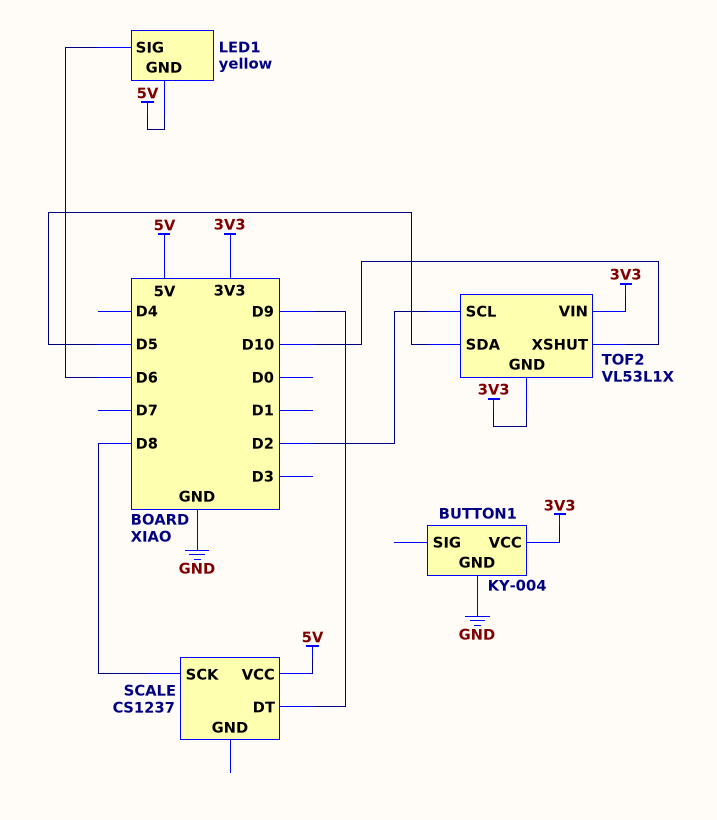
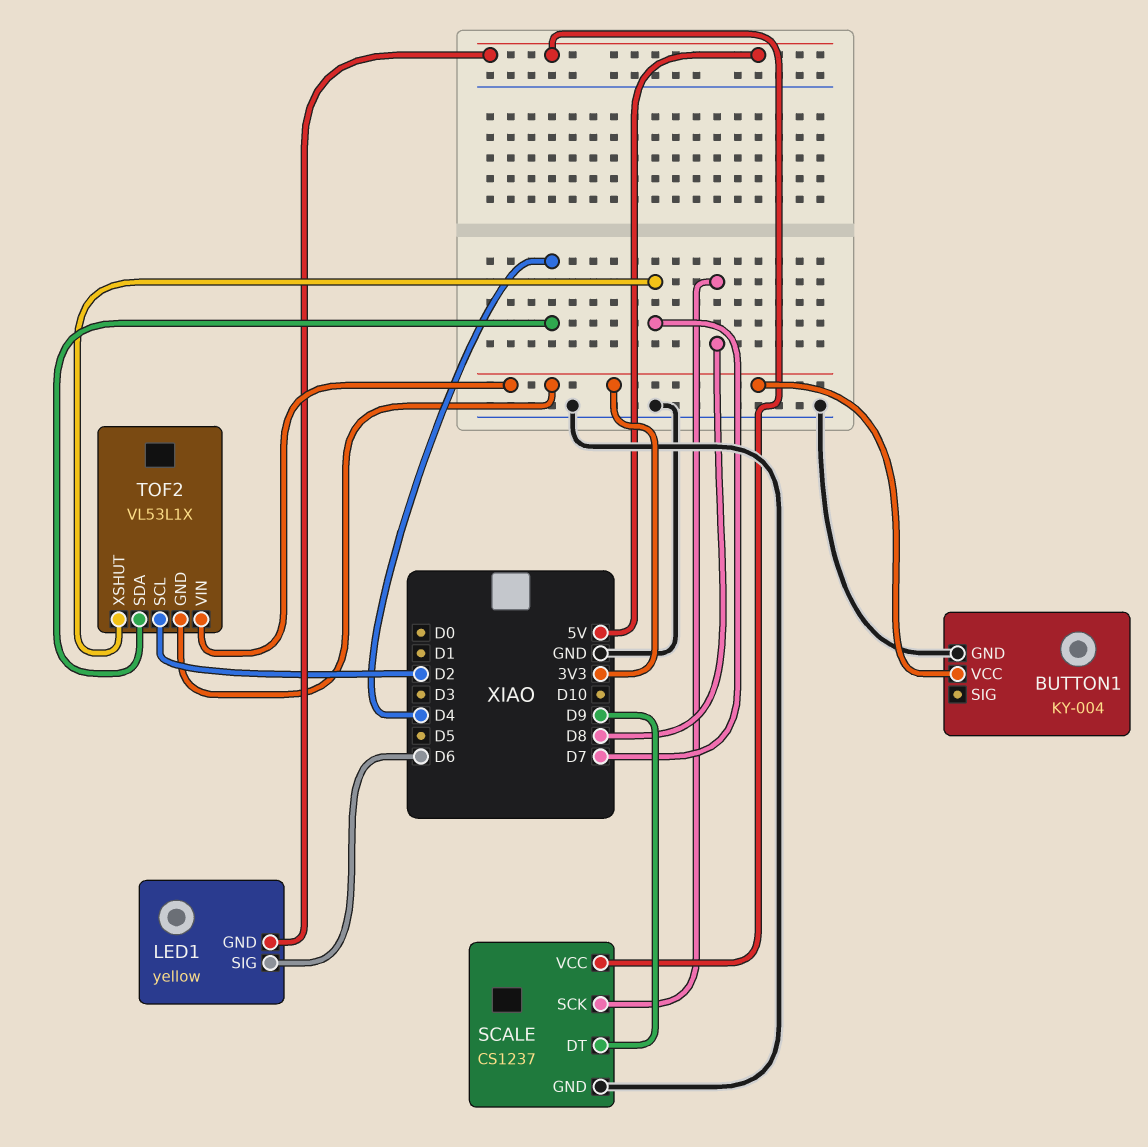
SCALE pin GND: none -> GND
TOF2 pin SDA: D5 -> D4
TOF2 pin XSHUT: D10 -> D7

